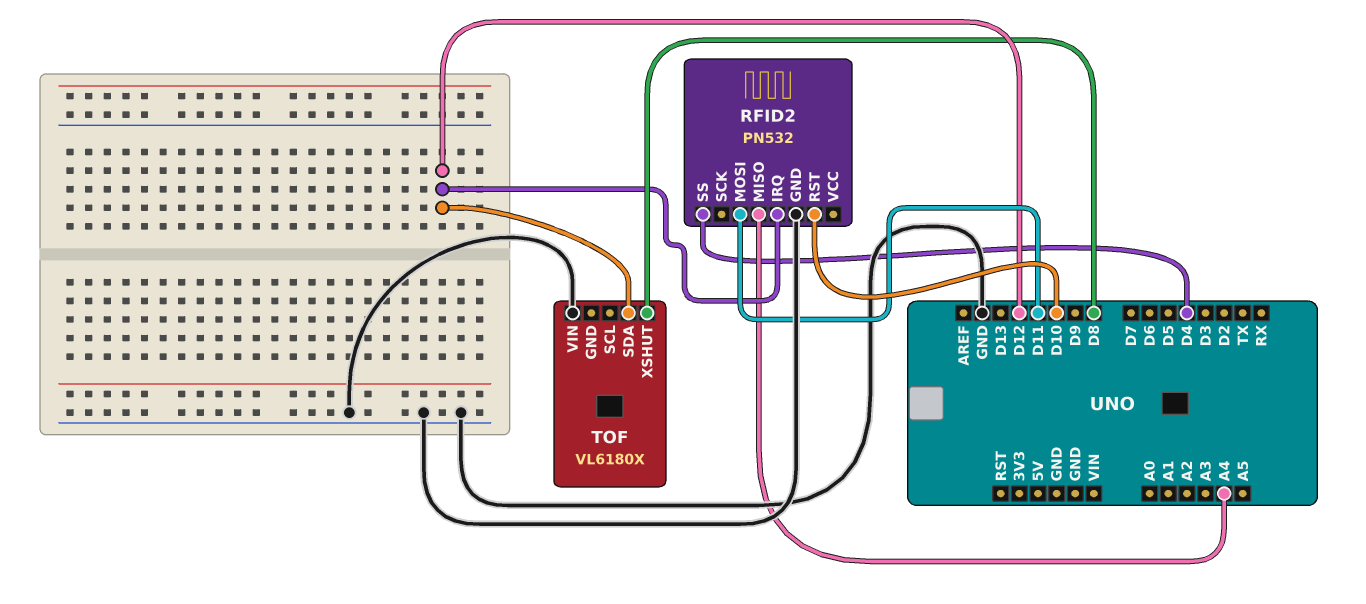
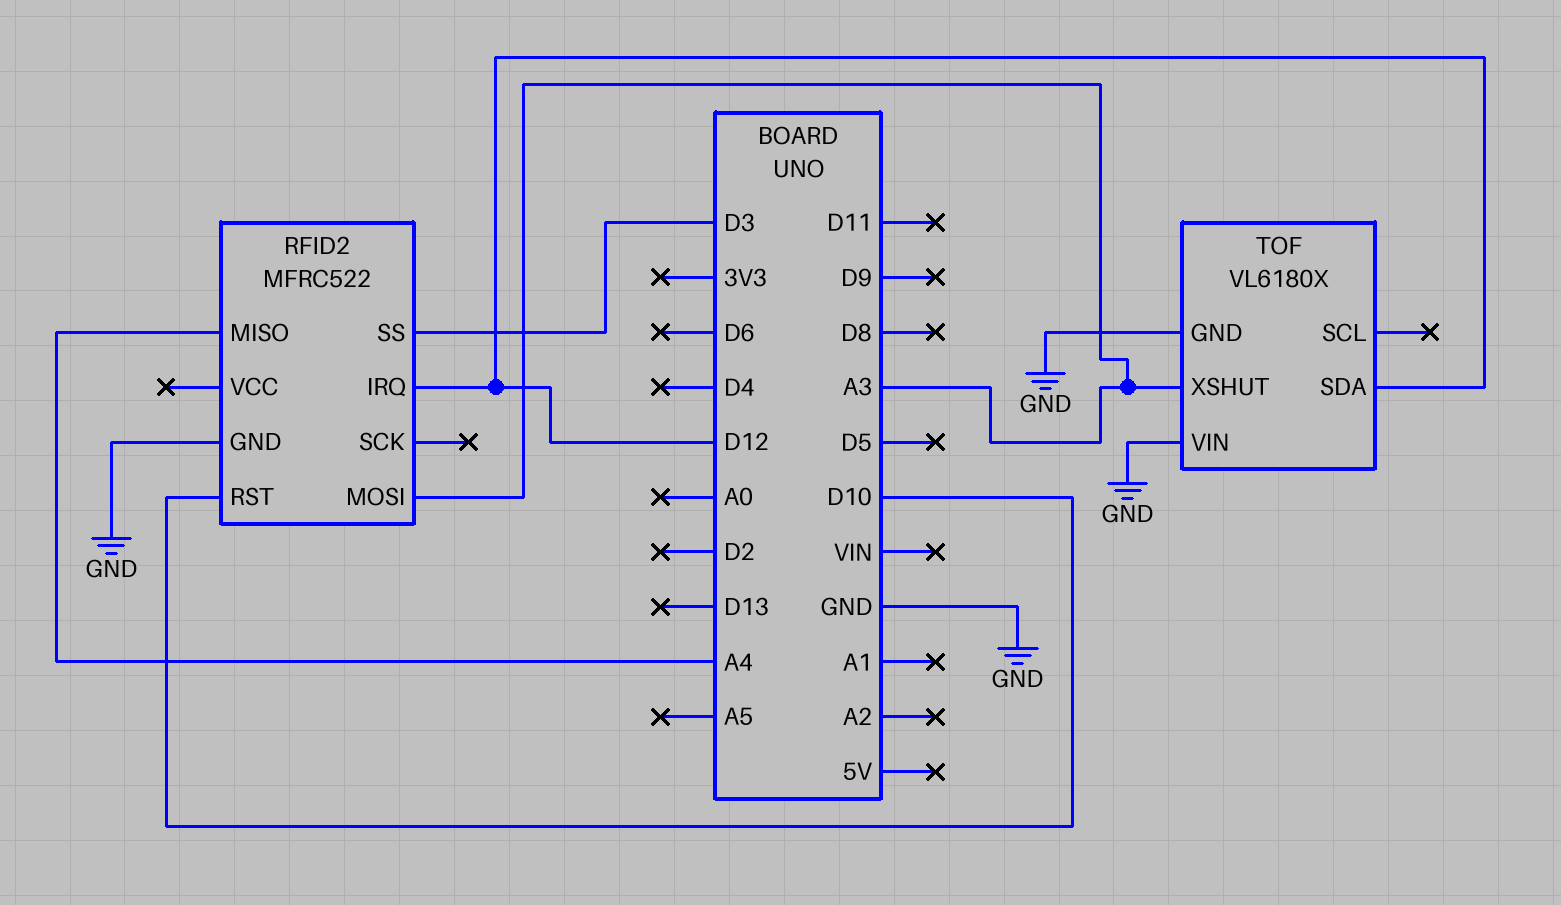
RFID2: PN532 -> MFRC522
RFID2 pin MOSI: D11 -> A3
RFID2 pin SS: D4 -> D3
TOF pin GND: none -> GND
TOF pin XSHUT: D8 -> A3

